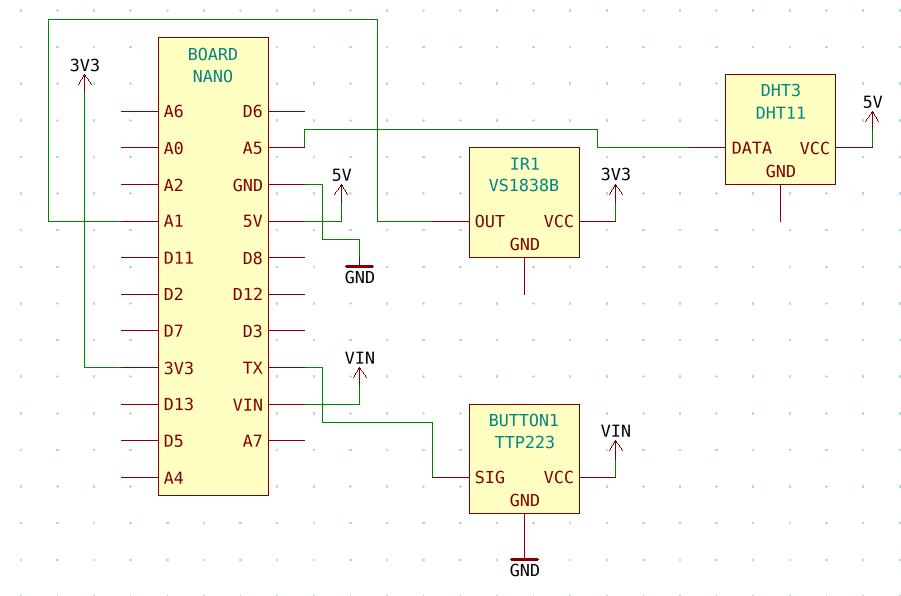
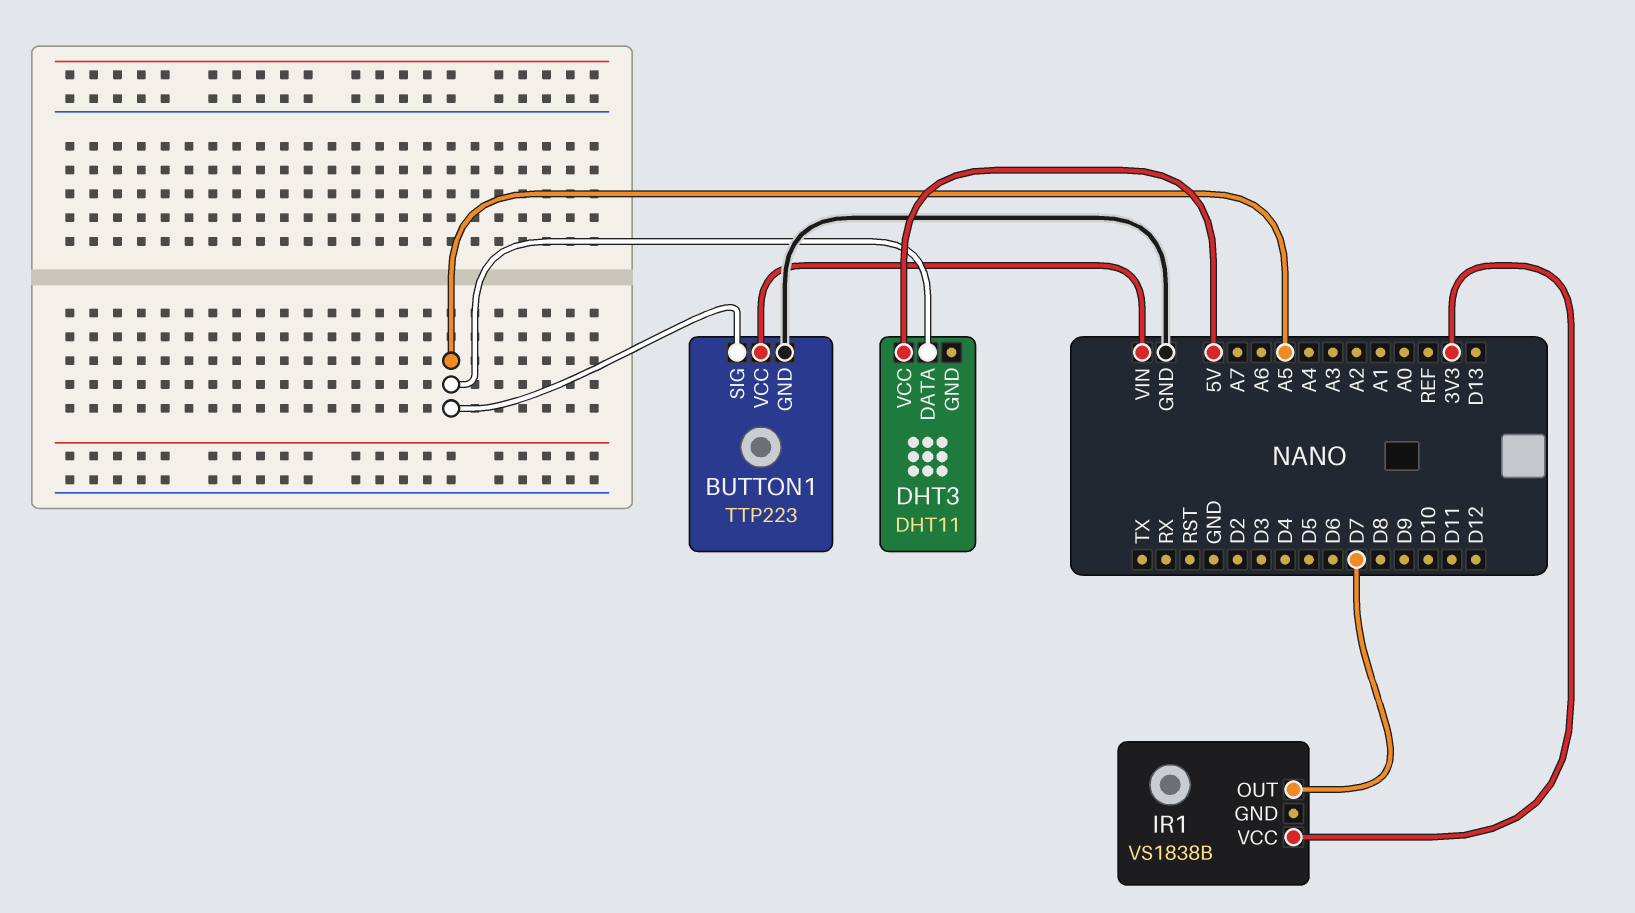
BUTTON1 pin SIG: TX -> A5
IR1 pin OUT: A1 -> D7

